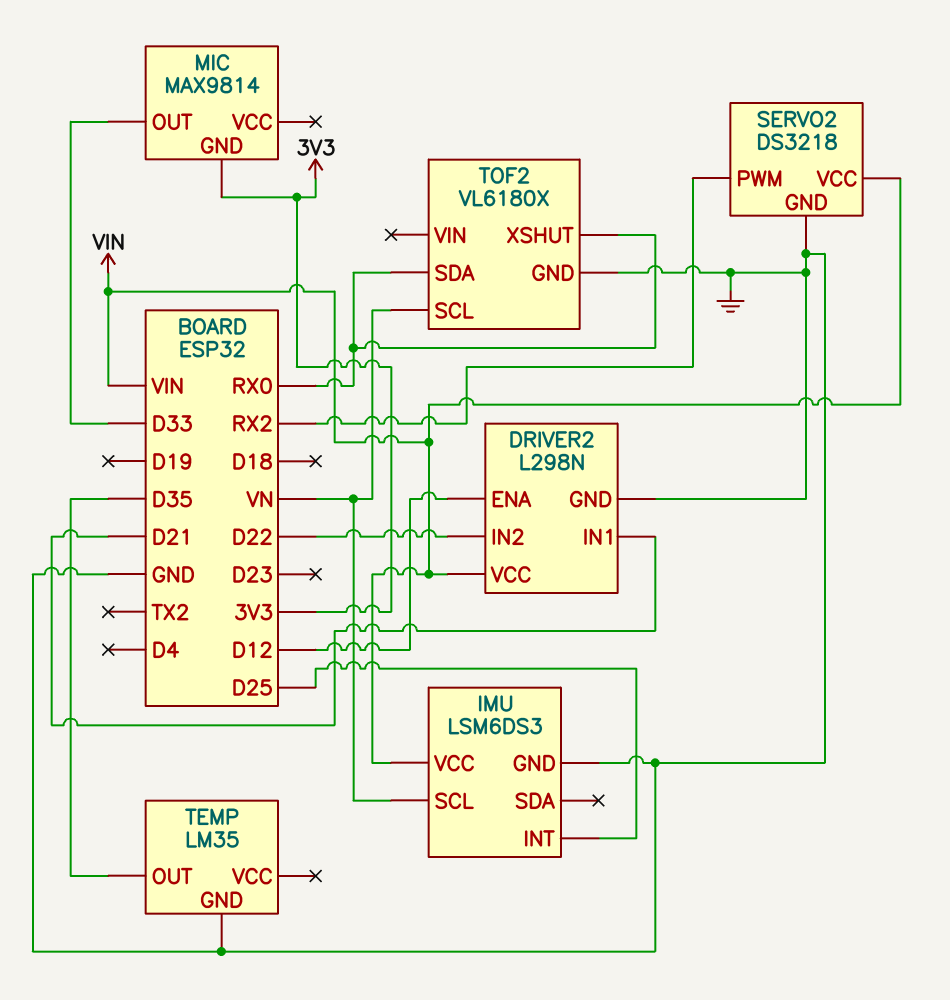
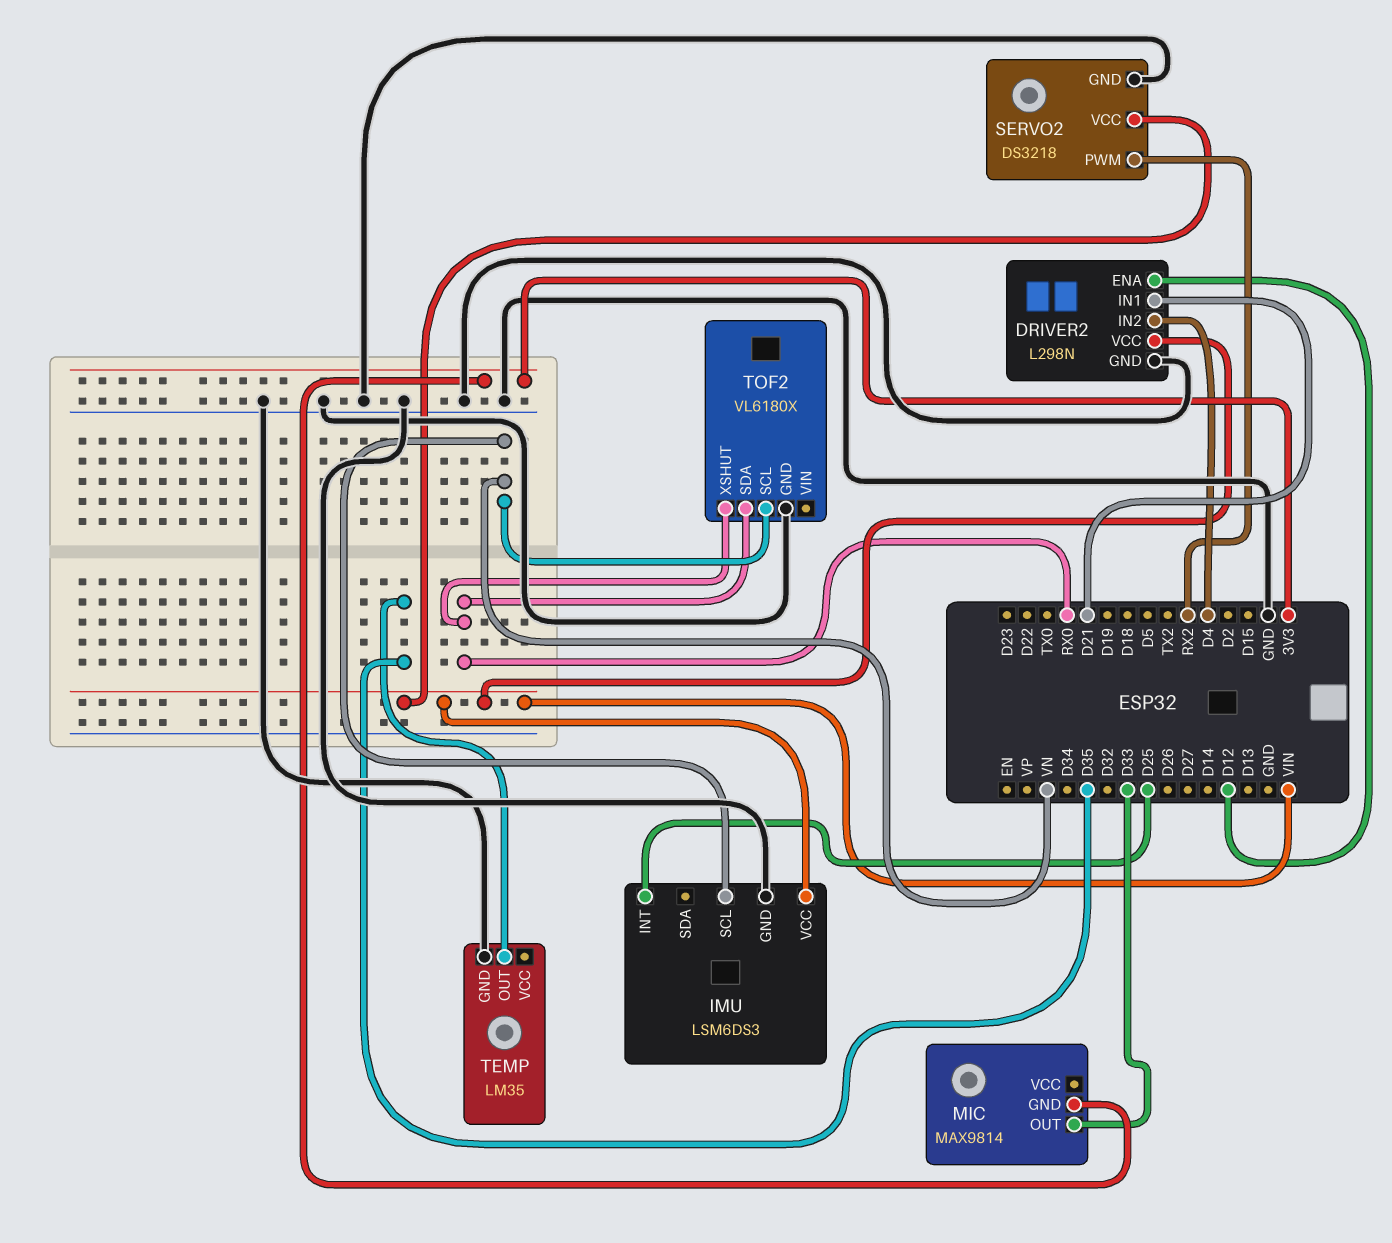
DRIVER2 pin IN2: D22 -> D4

